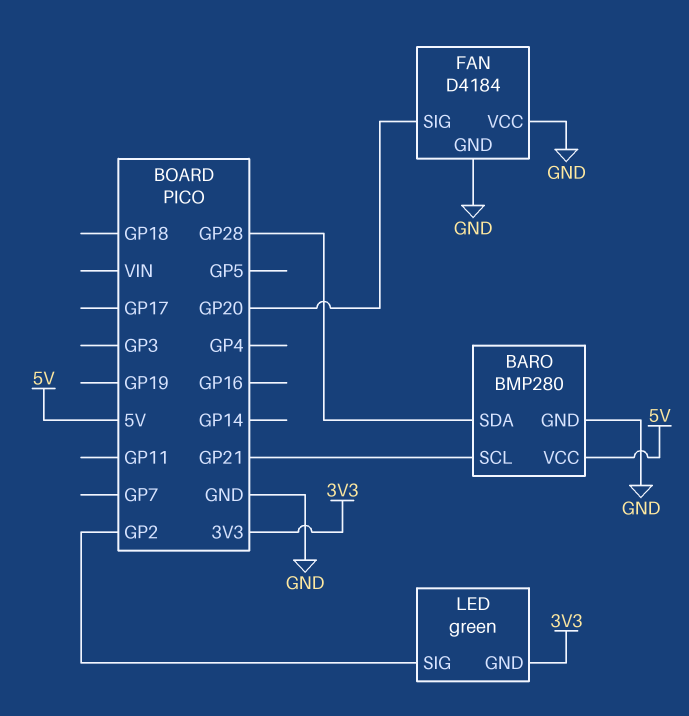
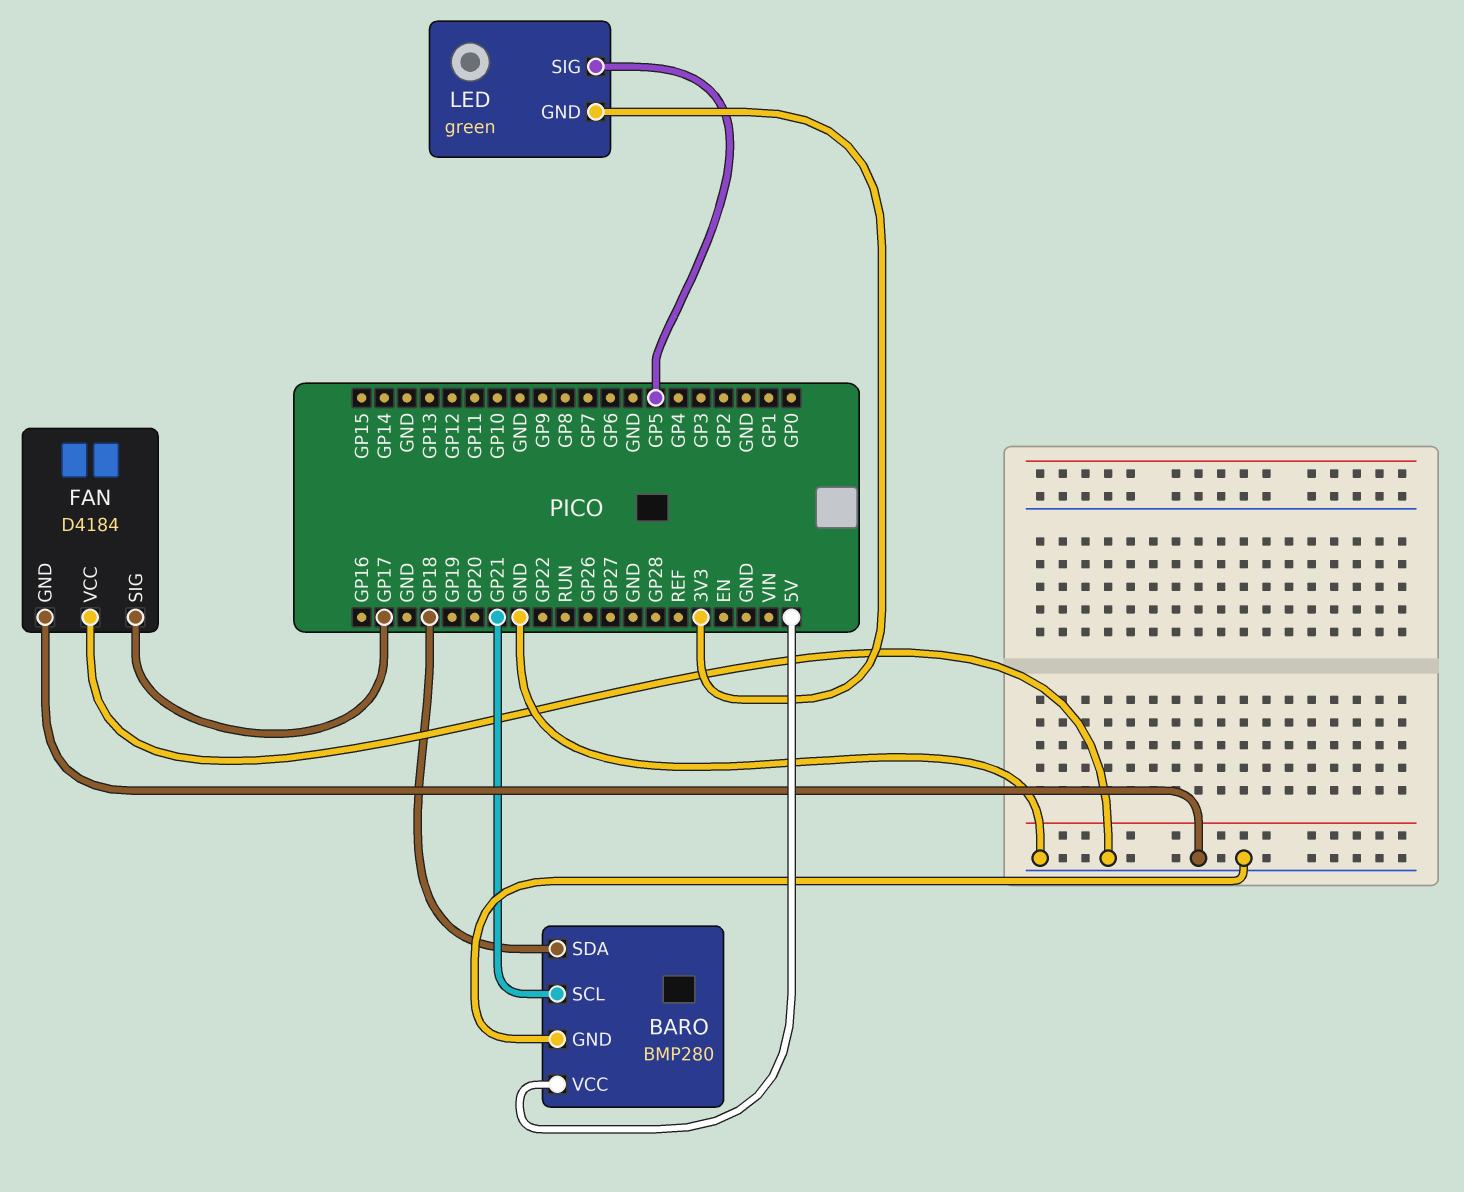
BARO pin SDA: GP28 -> GP18
FAN pin SIG: GP20 -> GP17
LED pin SIG: GP2 -> GP5

